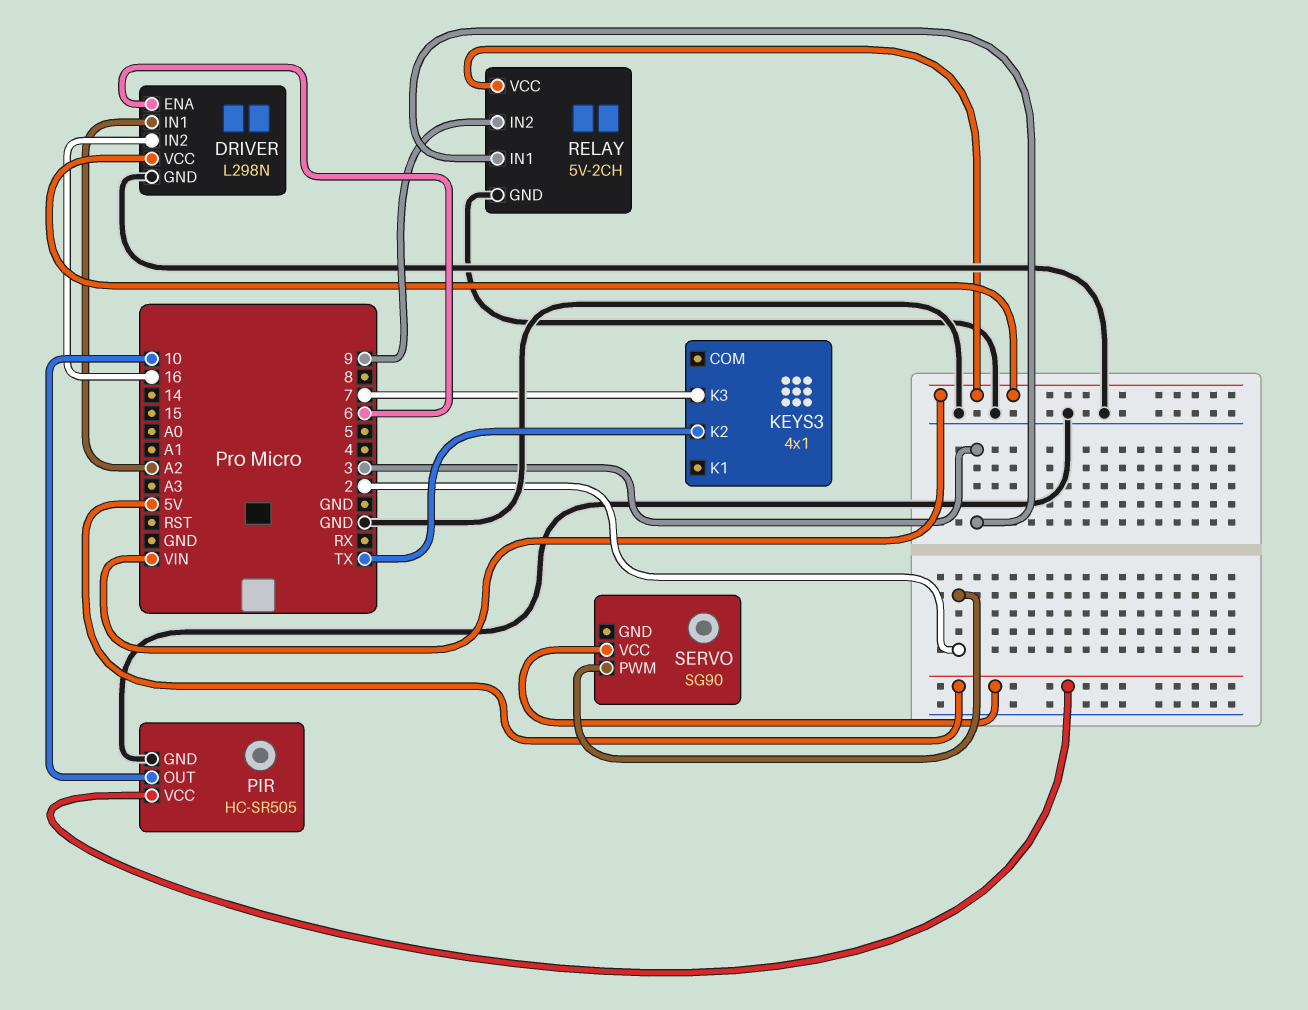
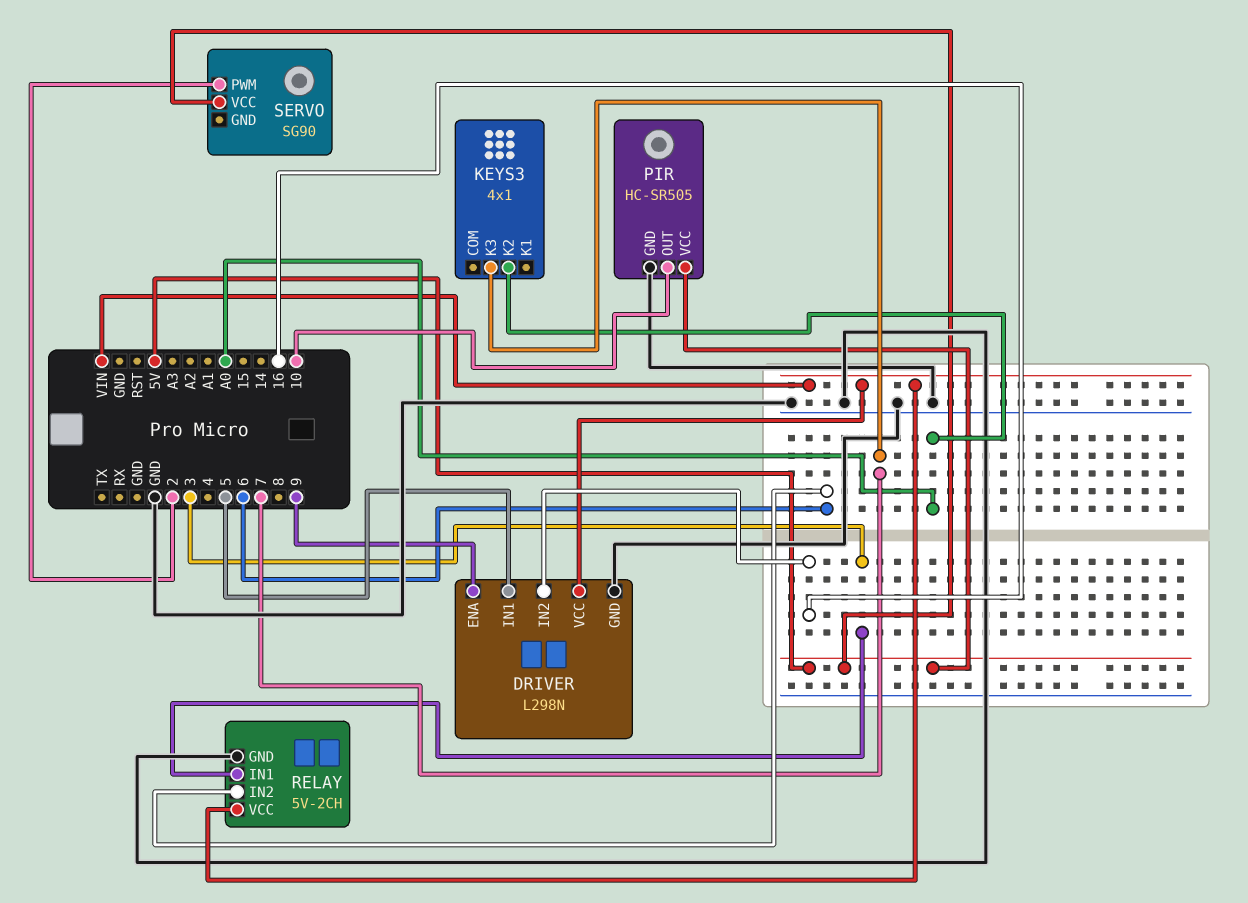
DRIVER pin ENA: 6 -> 9
DRIVER pin IN1: A2 -> 5
KEYS3 pin K2: TX -> A0
RELAY pin IN2: 9 -> 6

